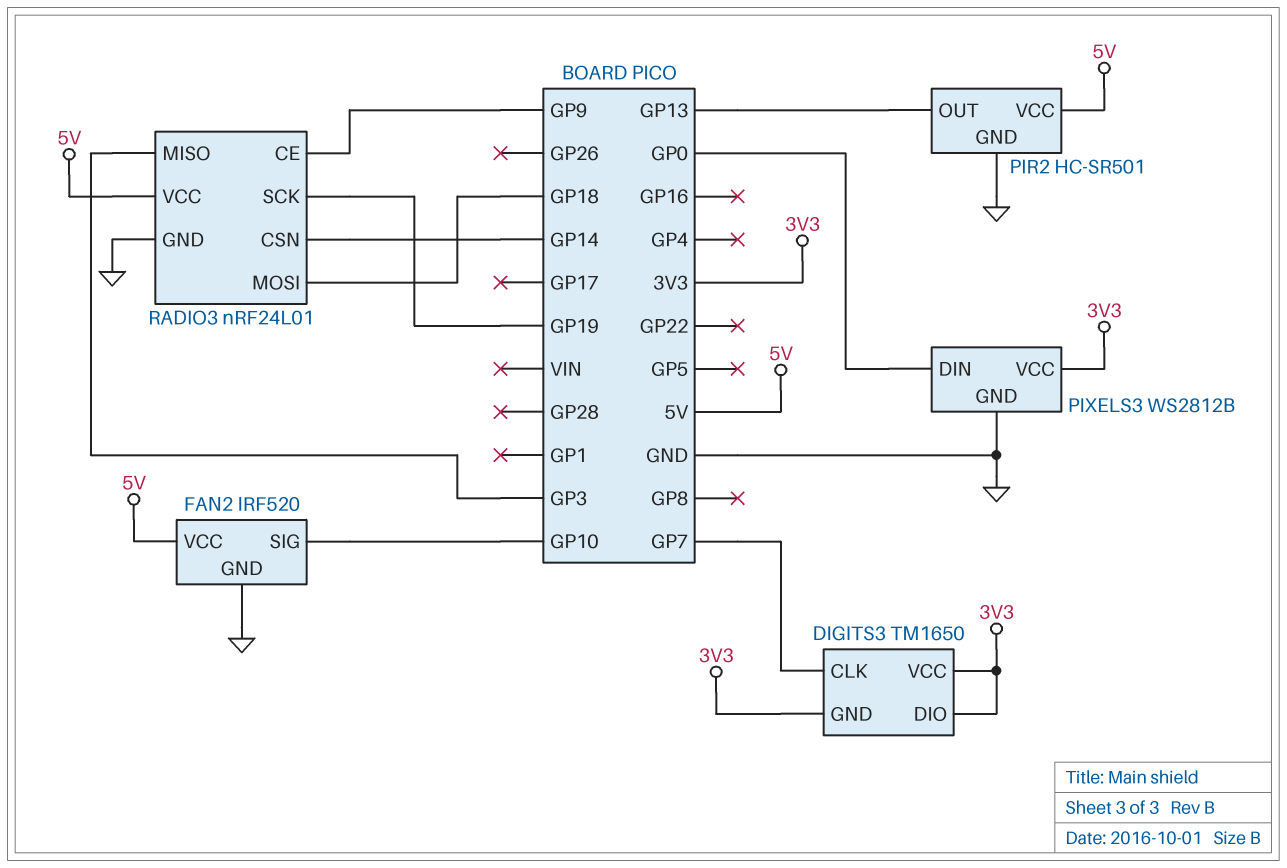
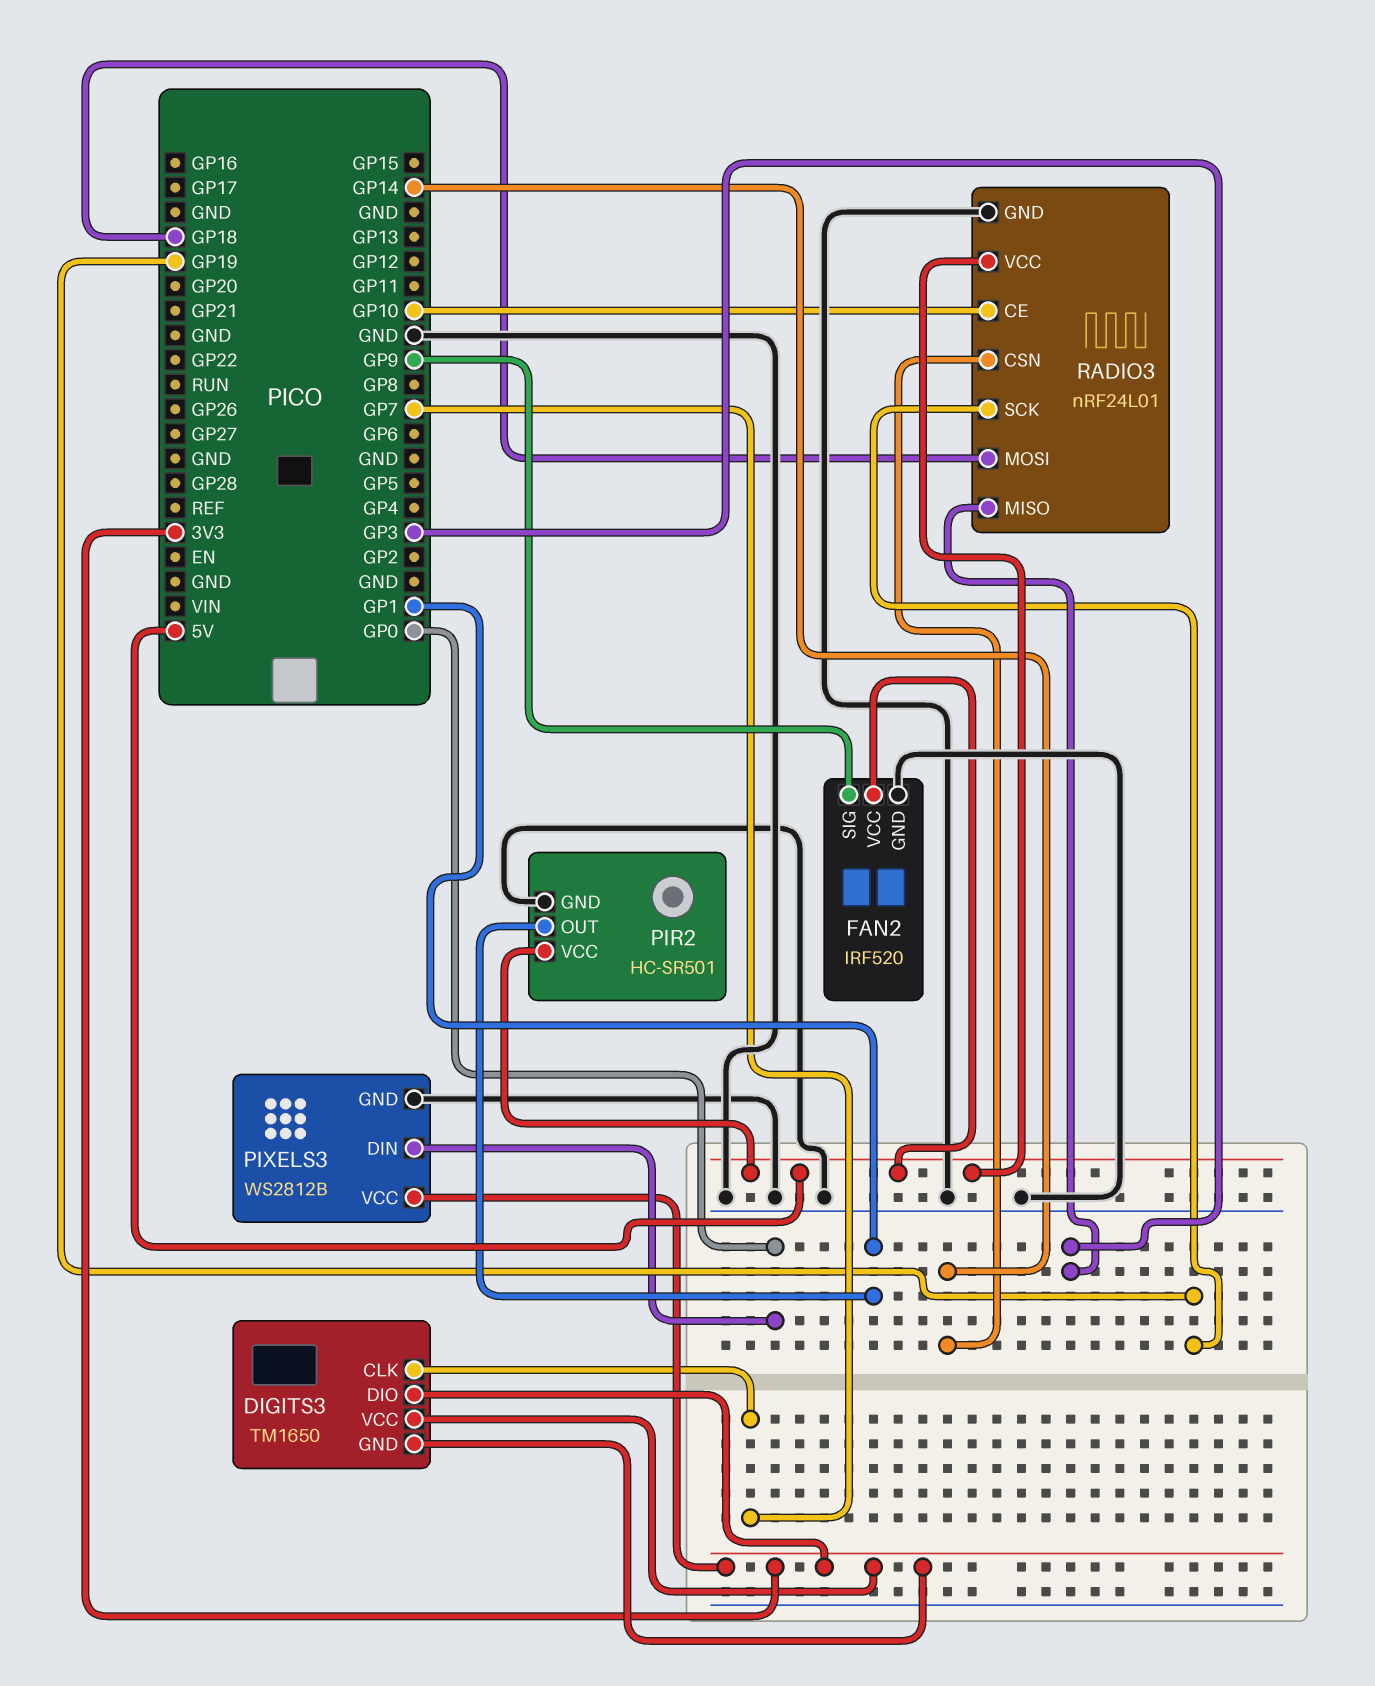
FAN2 pin SIG: GP10 -> GP9
PIR2 pin OUT: GP13 -> GP1
RADIO3 pin CE: GP9 -> GP10

